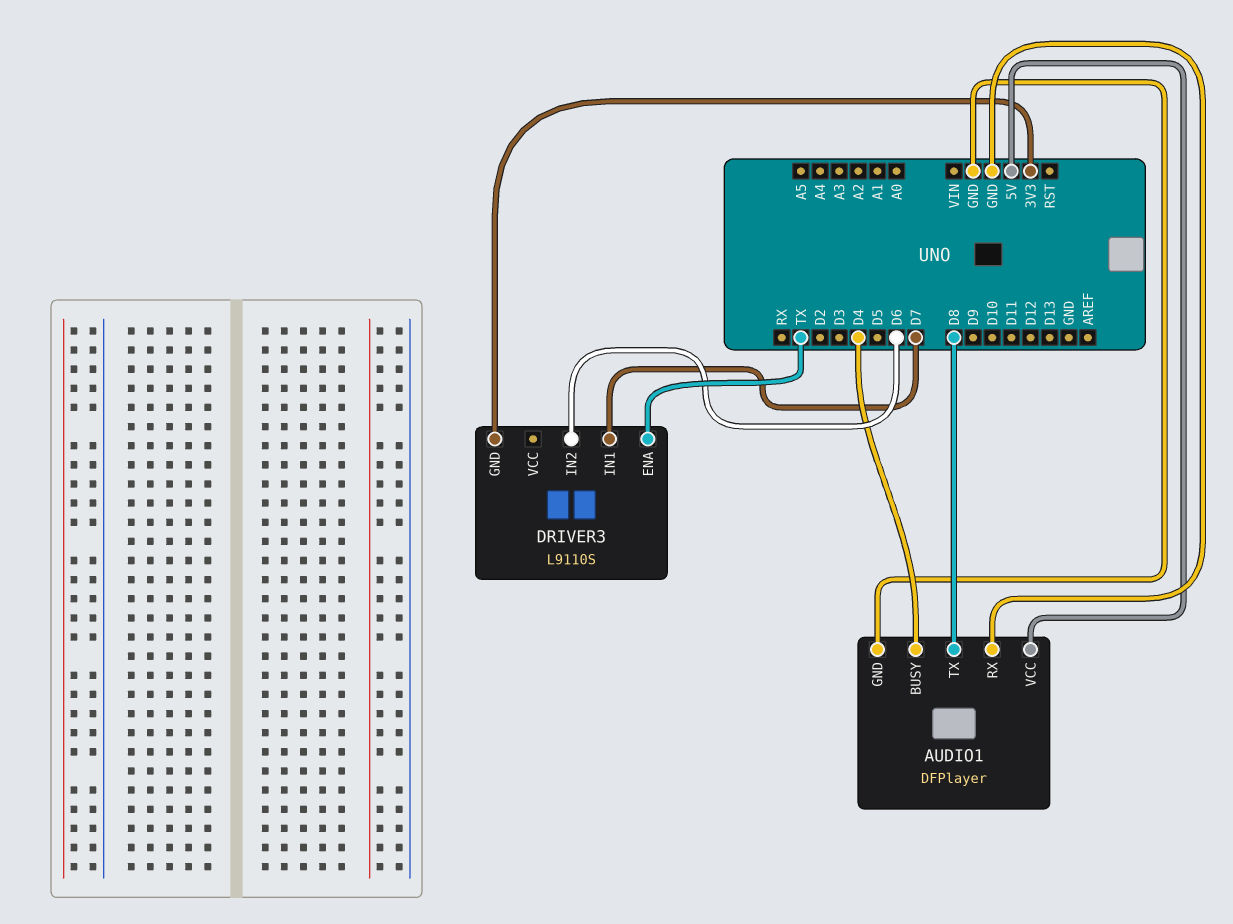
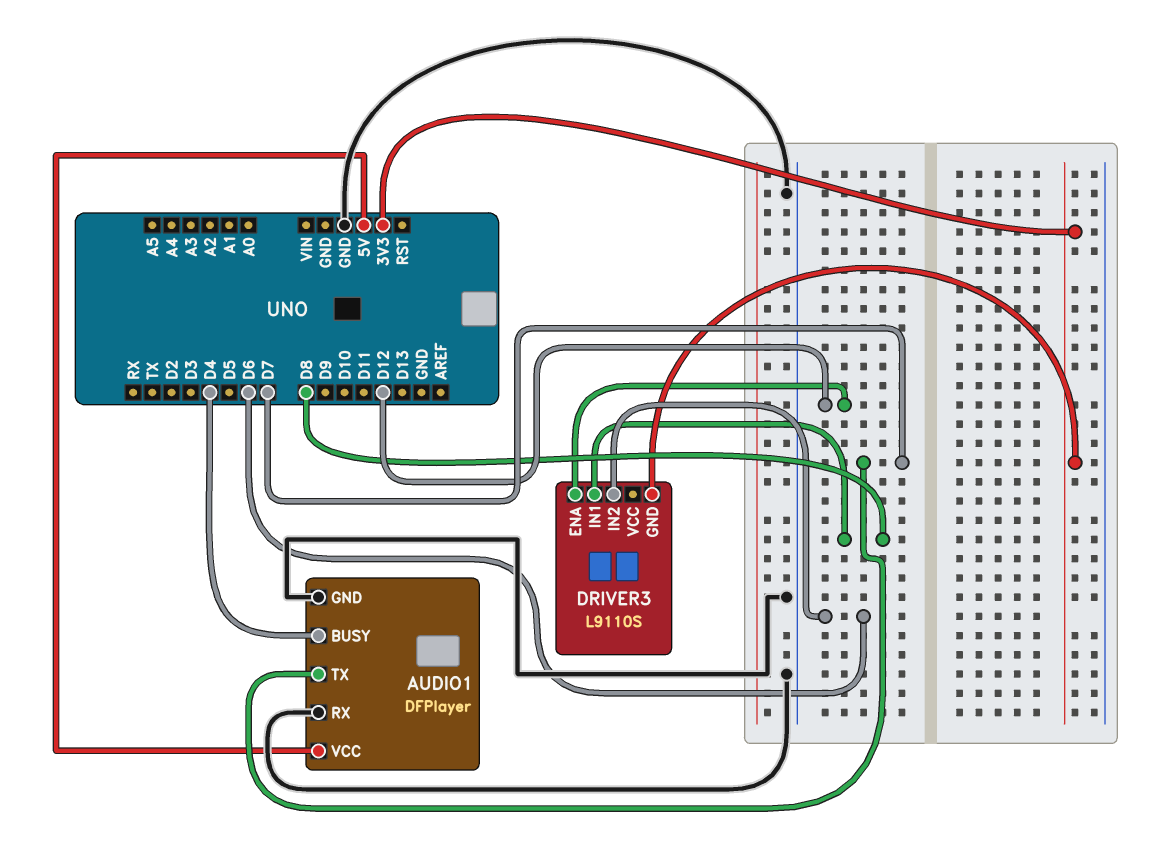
AUDIO1 pin TX: D8 -> D7
DRIVER3 pin ENA: TX -> D12
DRIVER3 pin IN1: D7 -> D8

